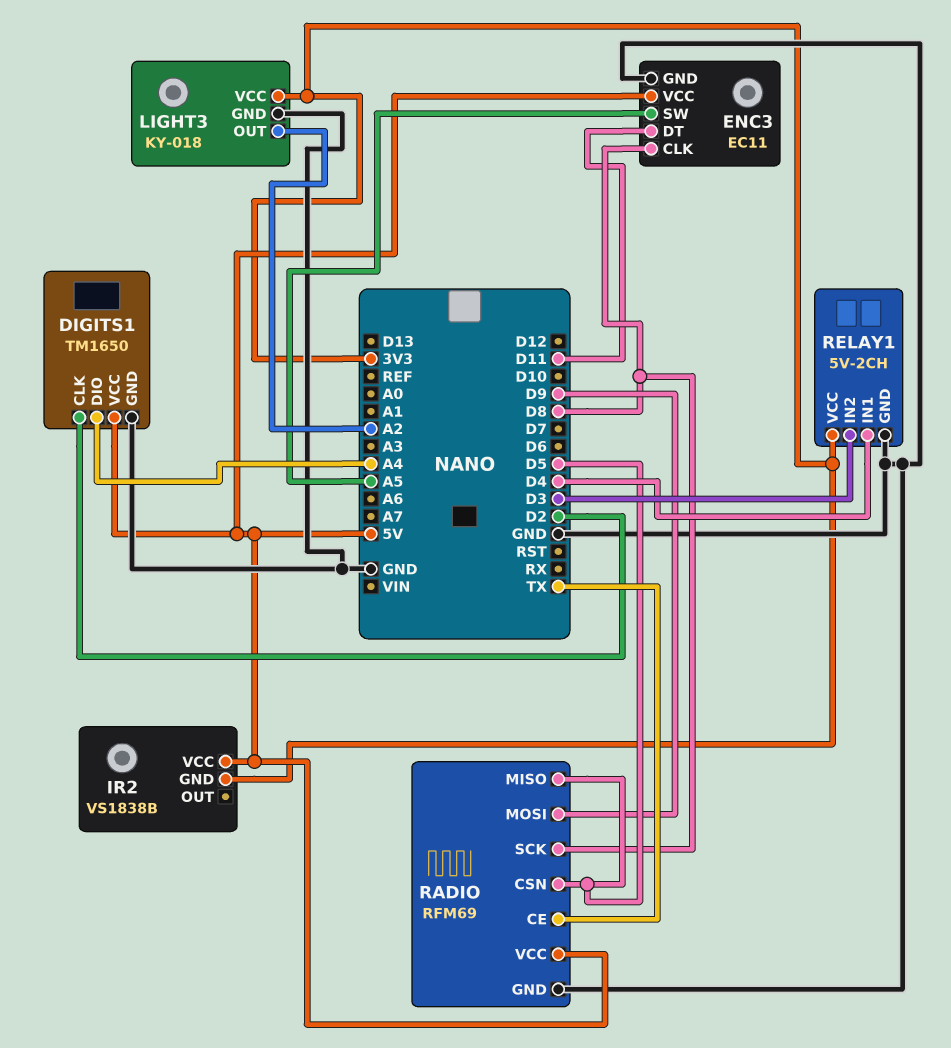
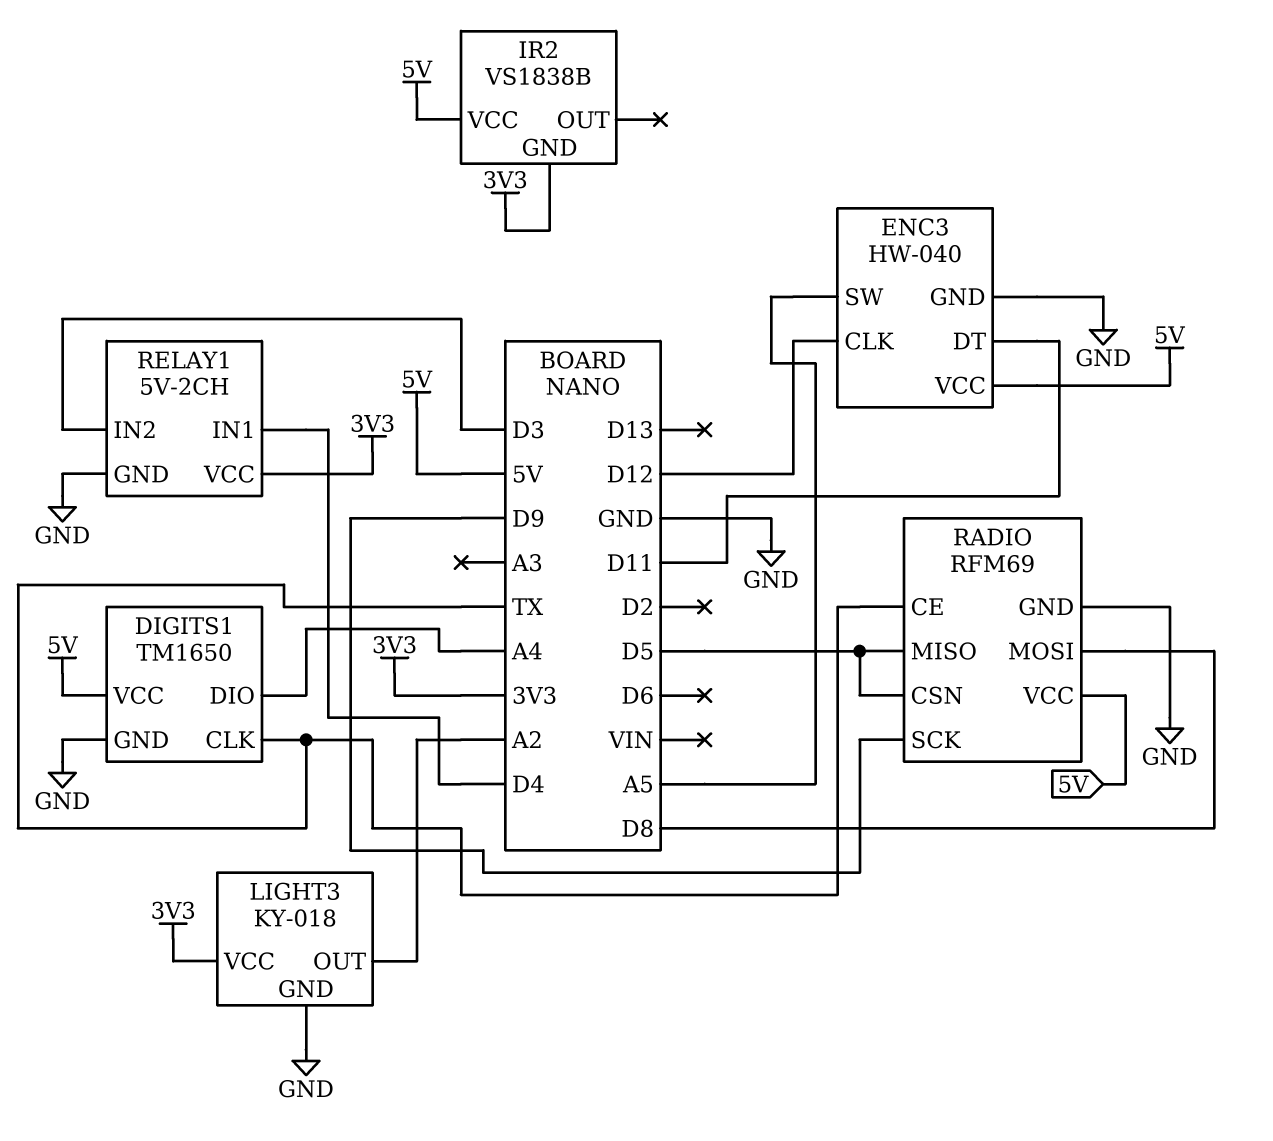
DIGITS1 pin CLK: D2 -> TX
ENC3: EC11 -> HW-040
ENC3 pin CLK: D8 -> D12
RADIO pin MOSI: D9 -> D8
RADIO pin SCK: D8 -> D9

